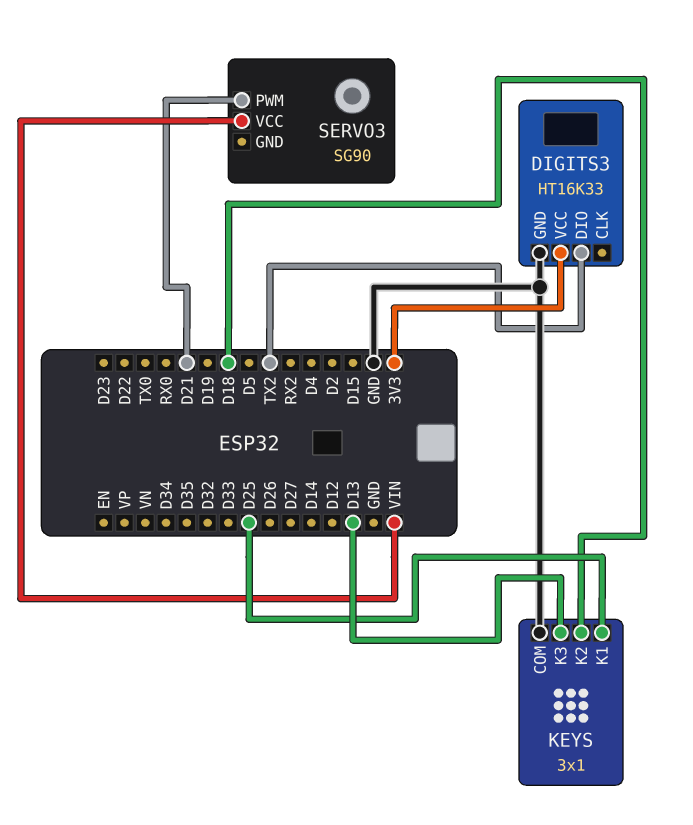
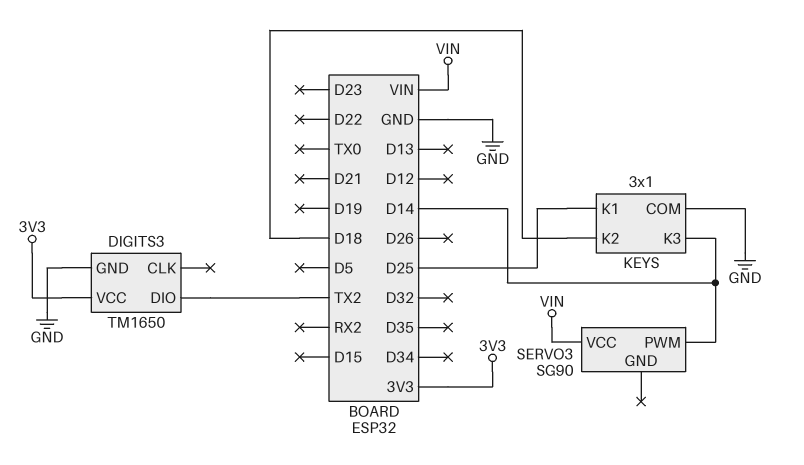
DIGITS3: HT16K33 -> TM1650
KEYS pin K3: D13 -> D14
SERVO3 pin PWM: D21 -> D14

